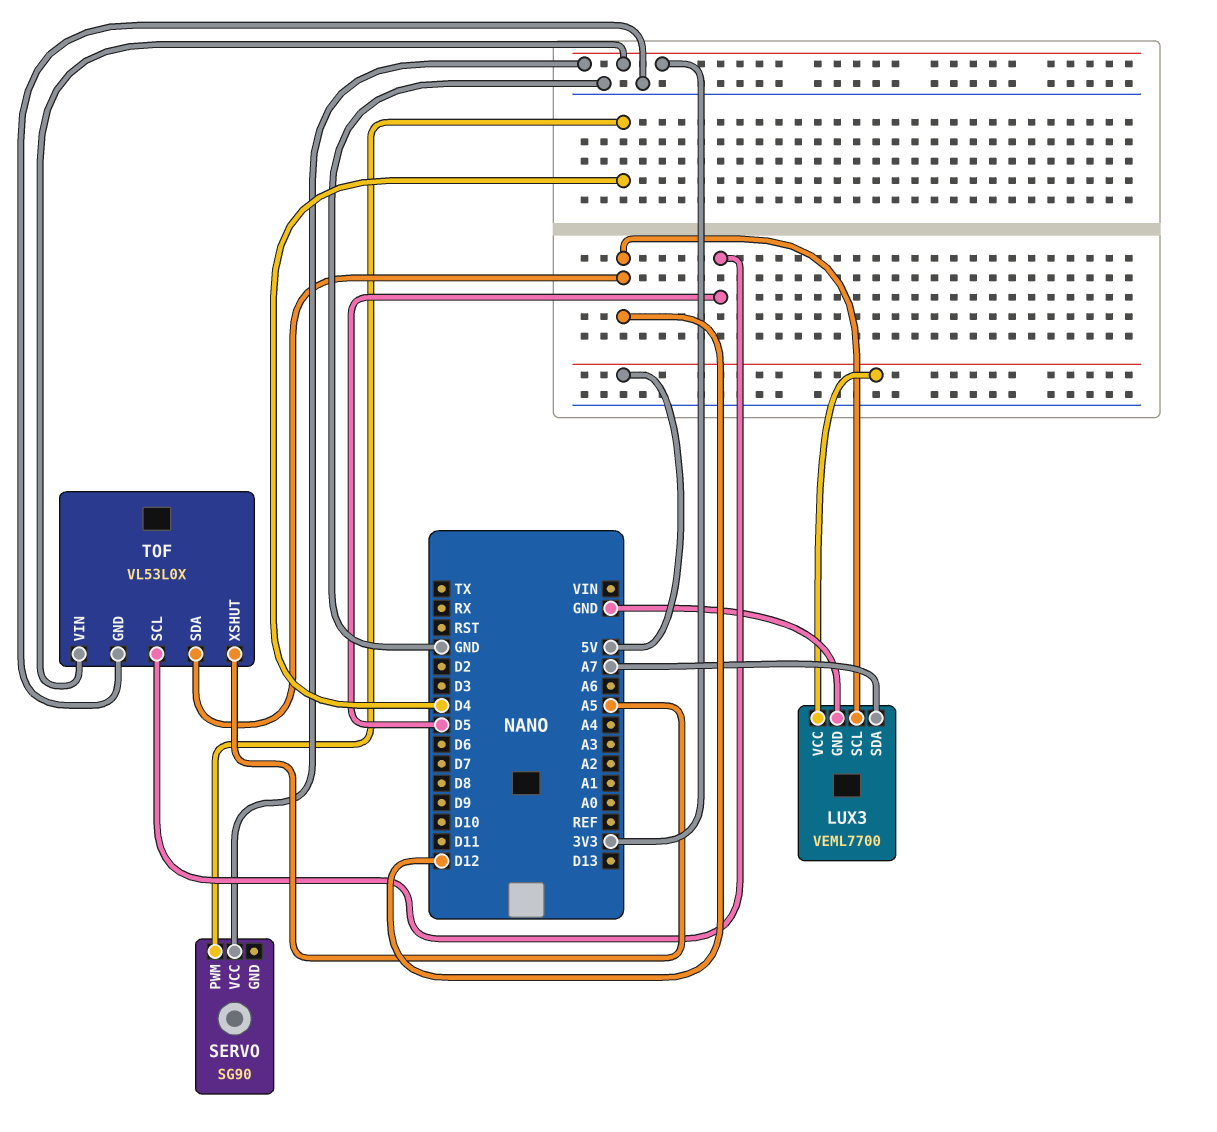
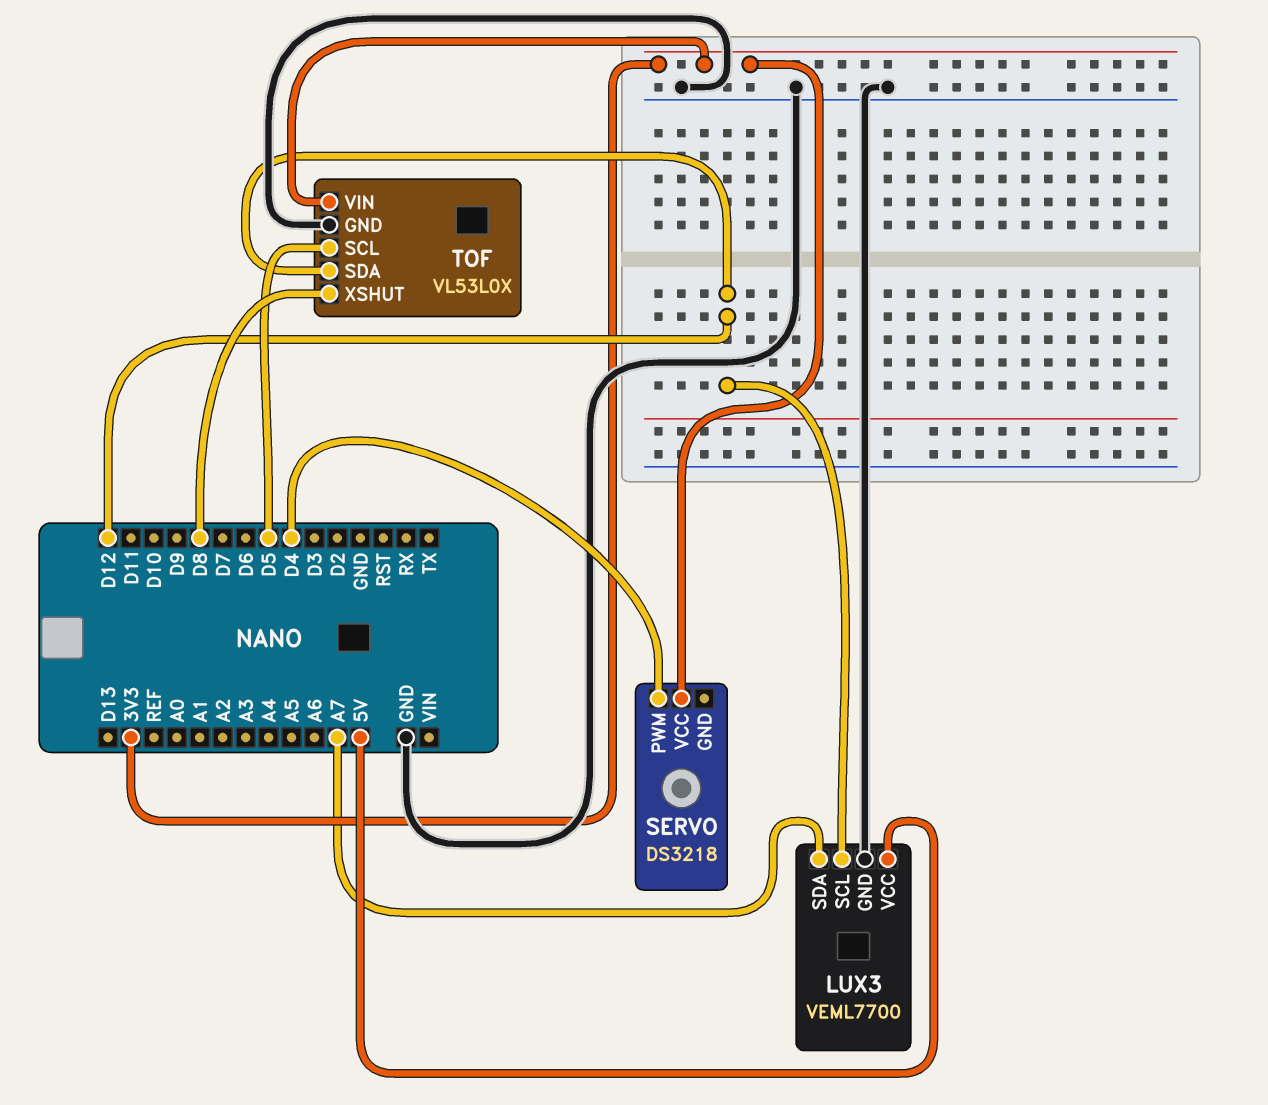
SERVO: SG90 -> DS3218
TOF pin XSHUT: A5 -> D8

